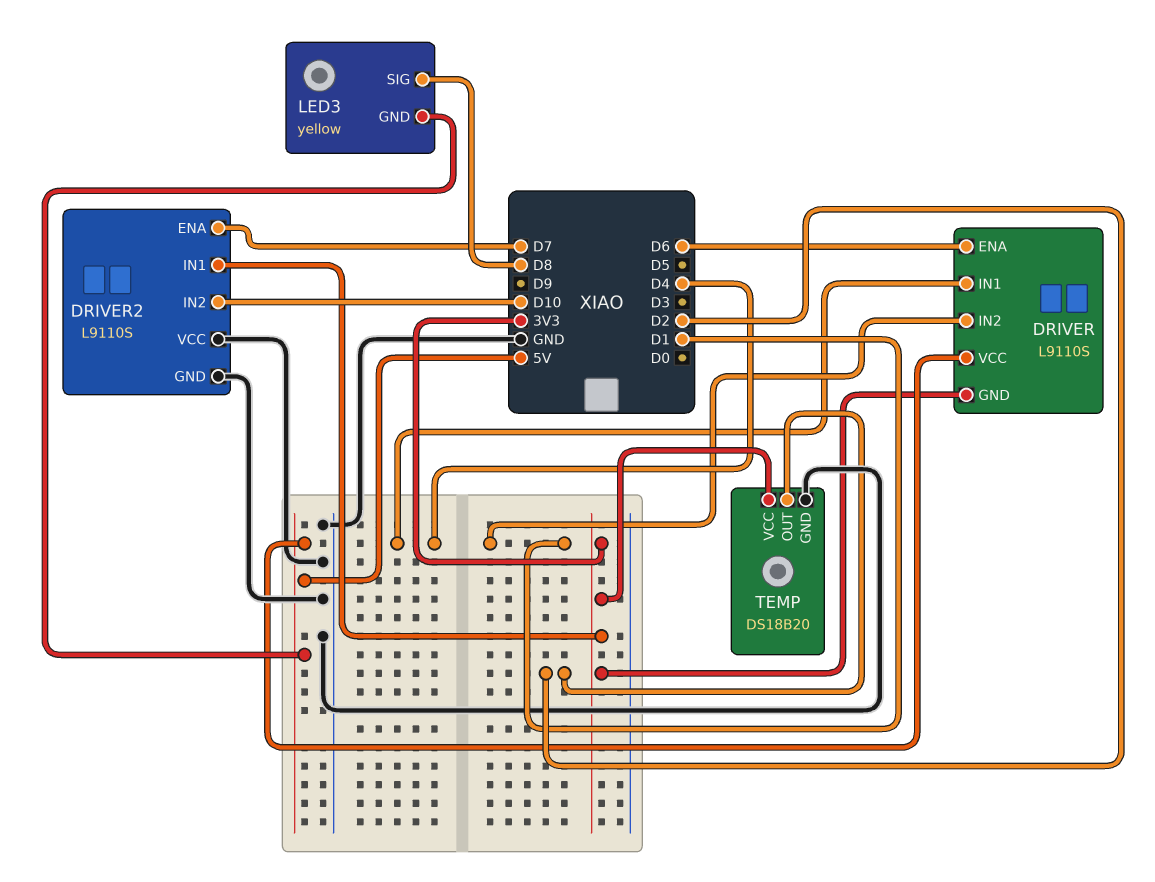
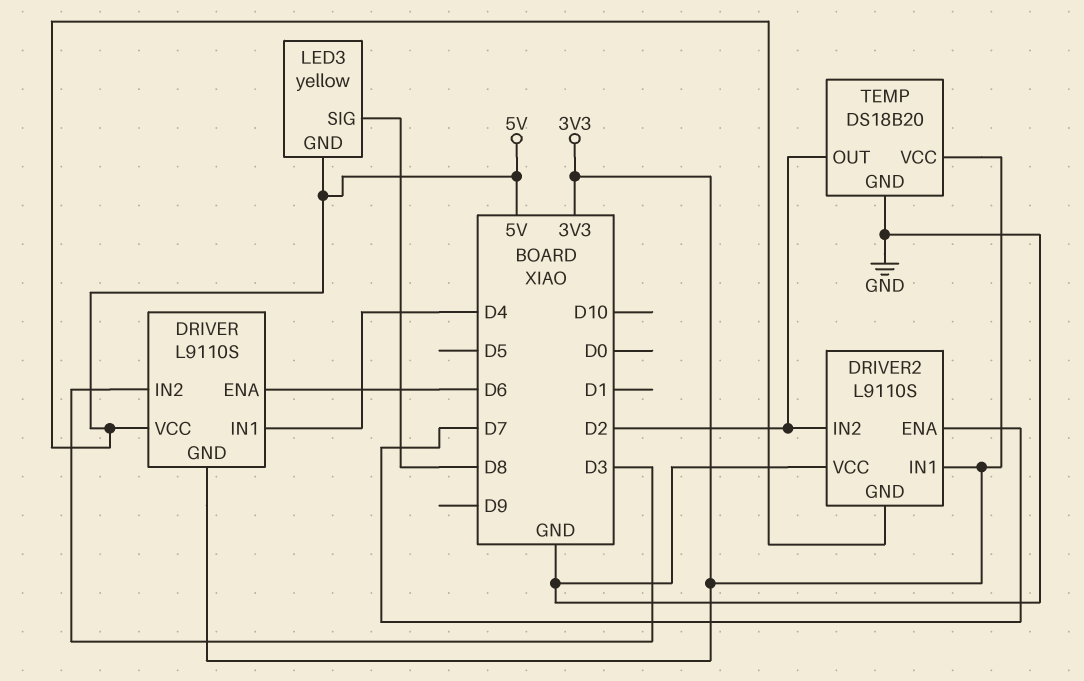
DRIVER pin IN2: D1 -> D3
DRIVER2 pin GND: GND -> 5V
DRIVER2 pin IN2: D10 -> D2

